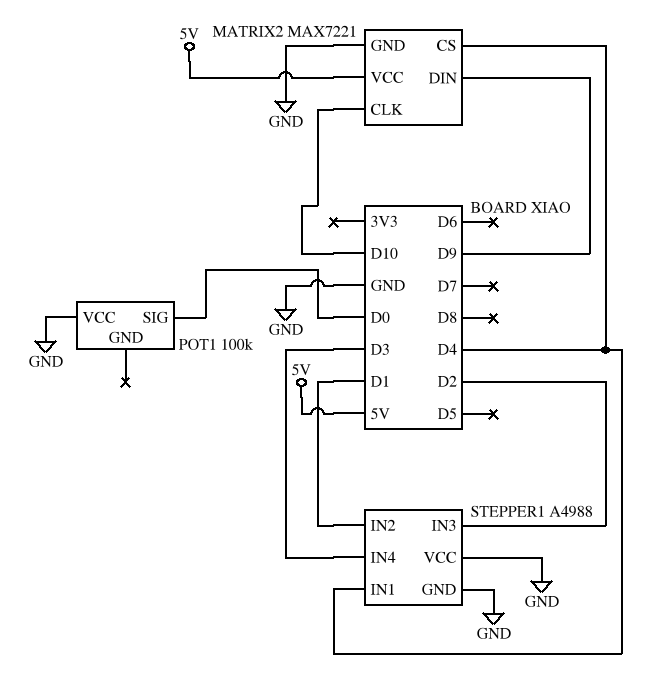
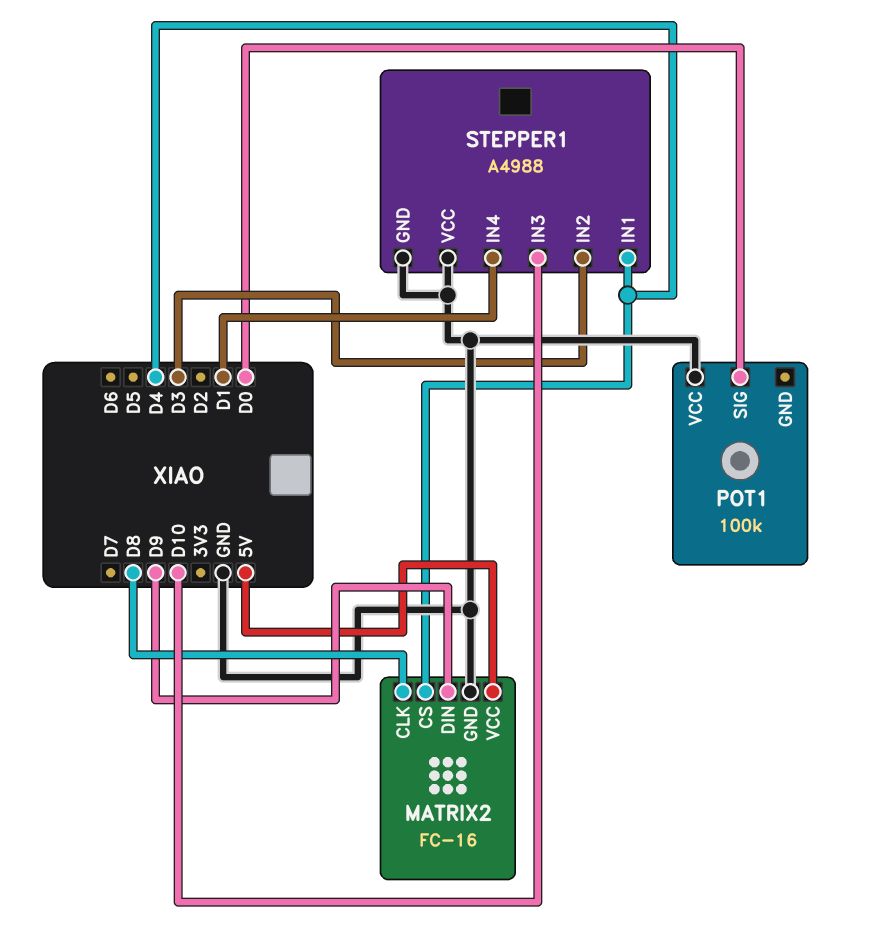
MATRIX2: MAX7221 -> FC-16
MATRIX2 pin CLK: D10 -> D8
STEPPER1 pin IN2: D1 -> D3
STEPPER1 pin IN3: D2 -> D10
STEPPER1 pin IN4: D3 -> D1

